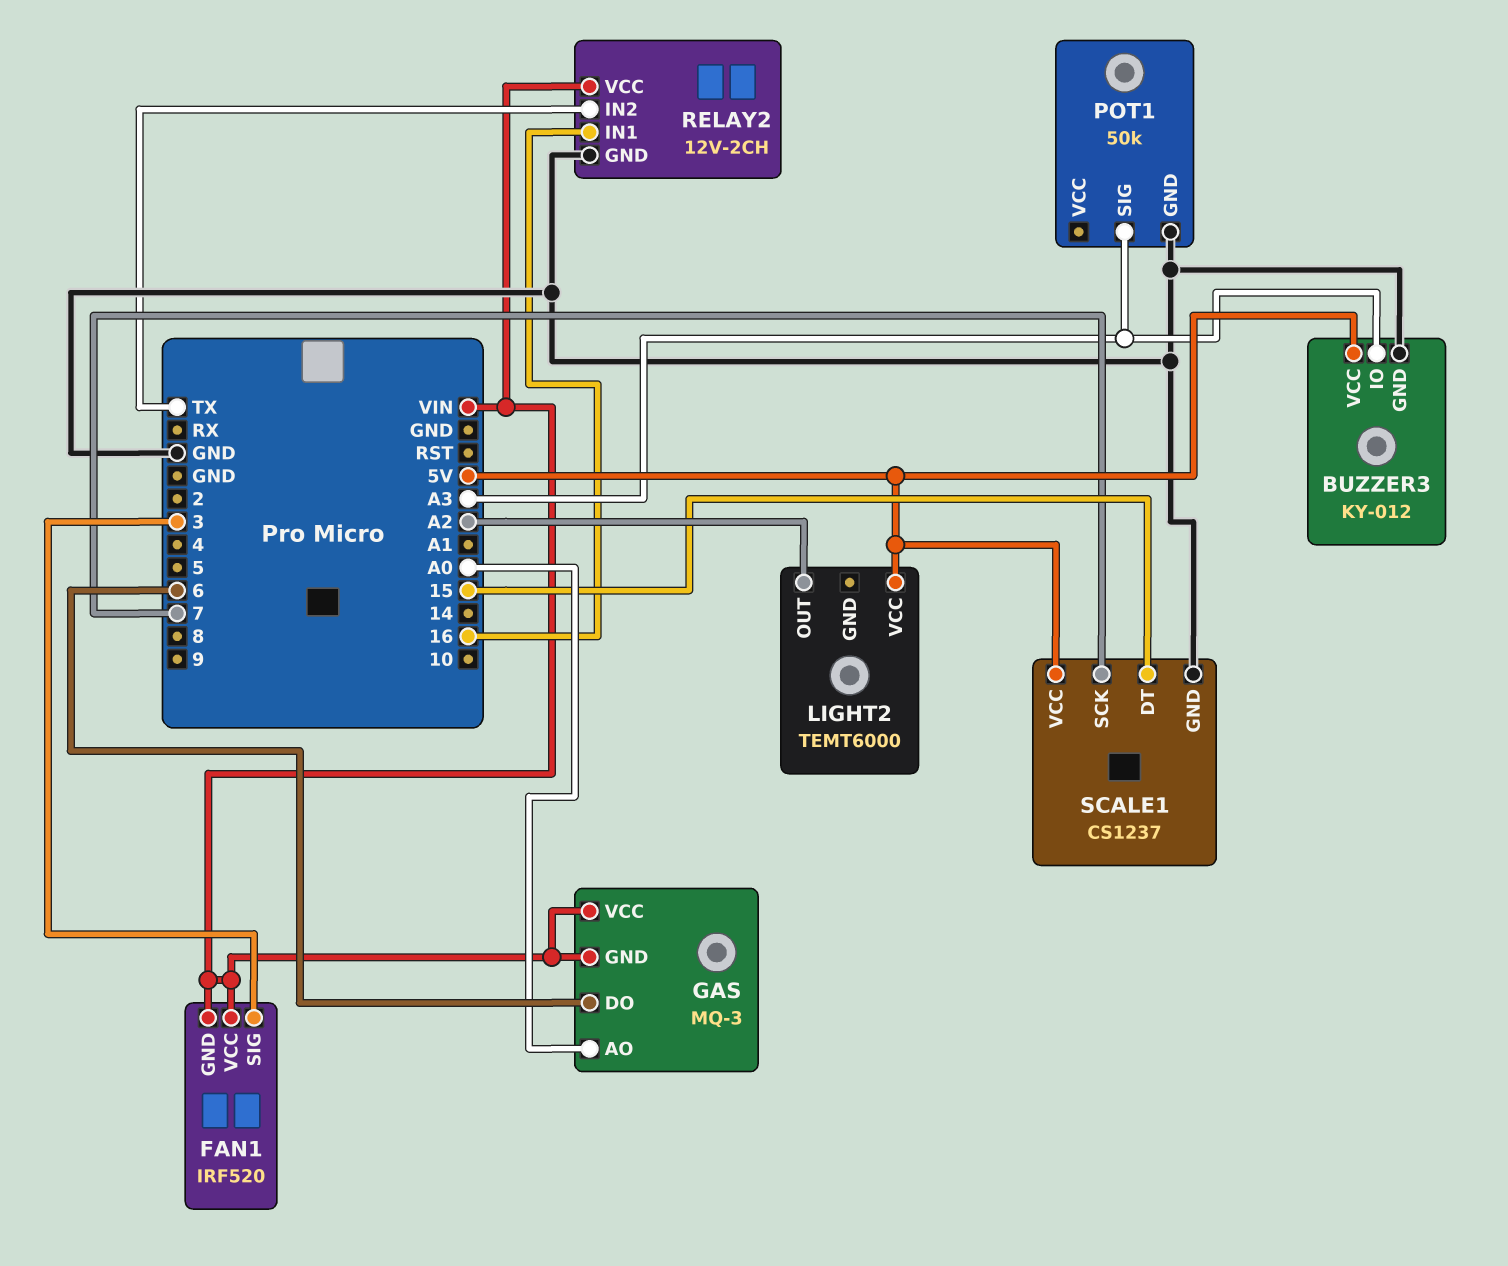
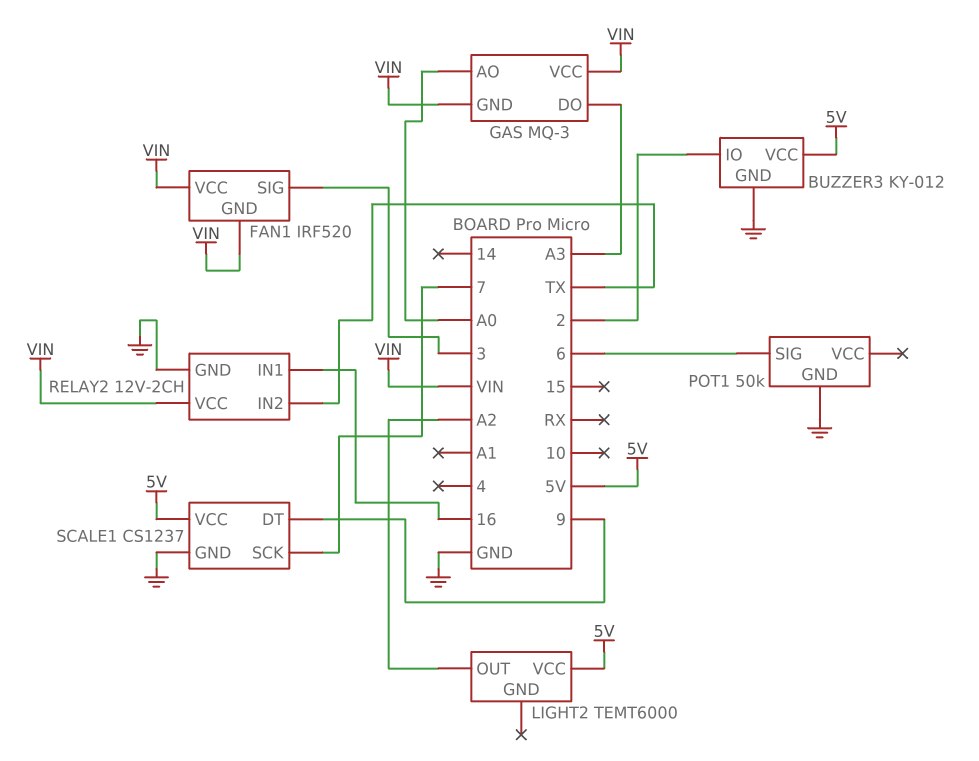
BUZZER3 pin IO: A3 -> 2
GAS pin DO: 6 -> A3
POT1 pin SIG: A3 -> 6
SCALE1 pin DT: 15 -> 9

